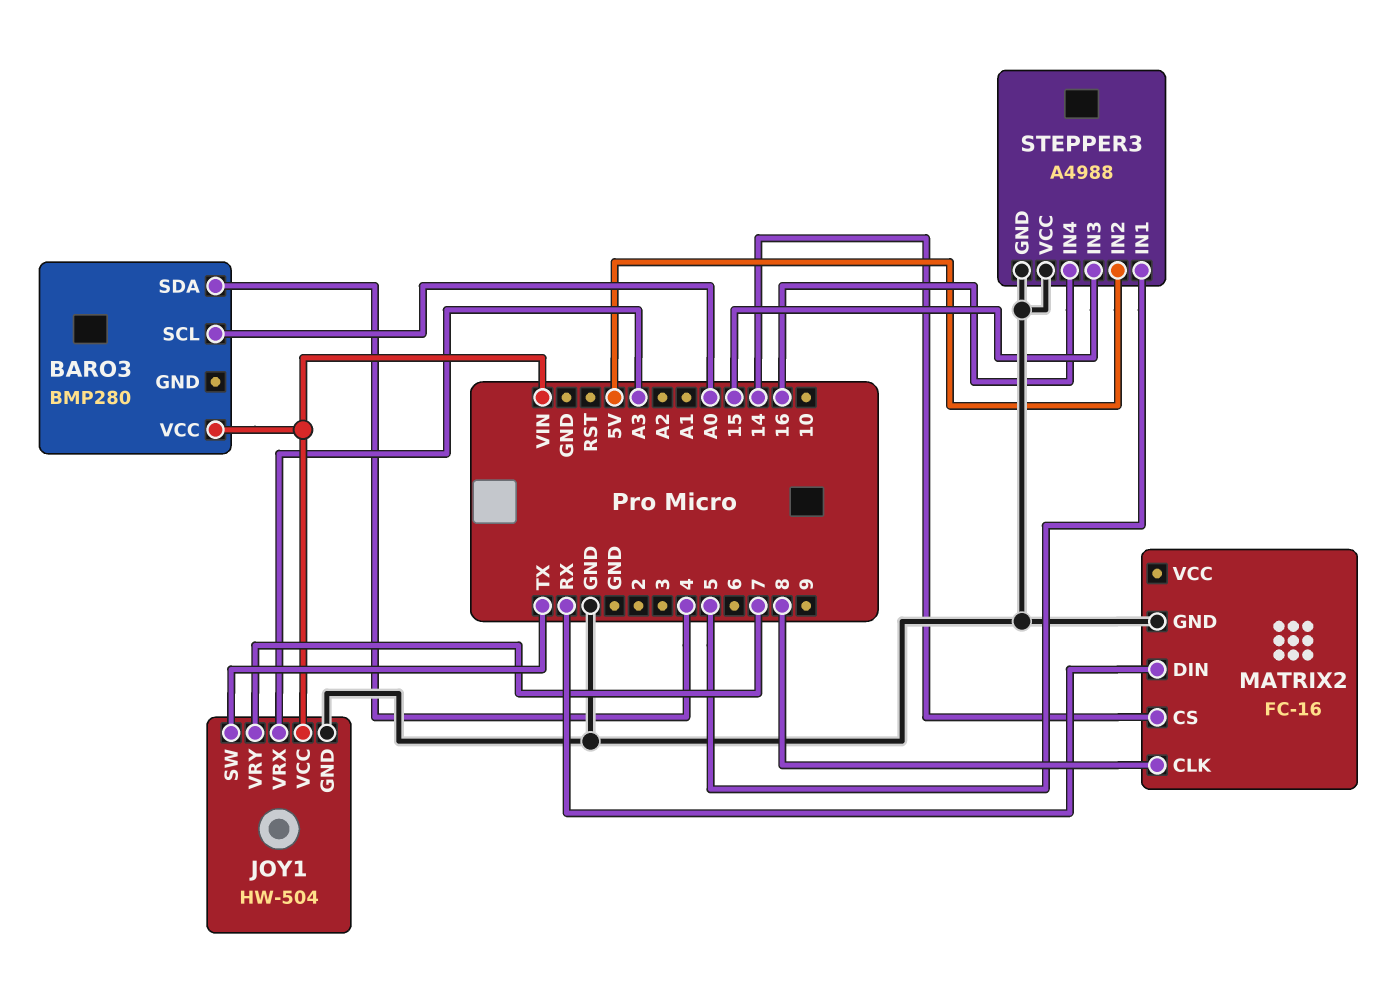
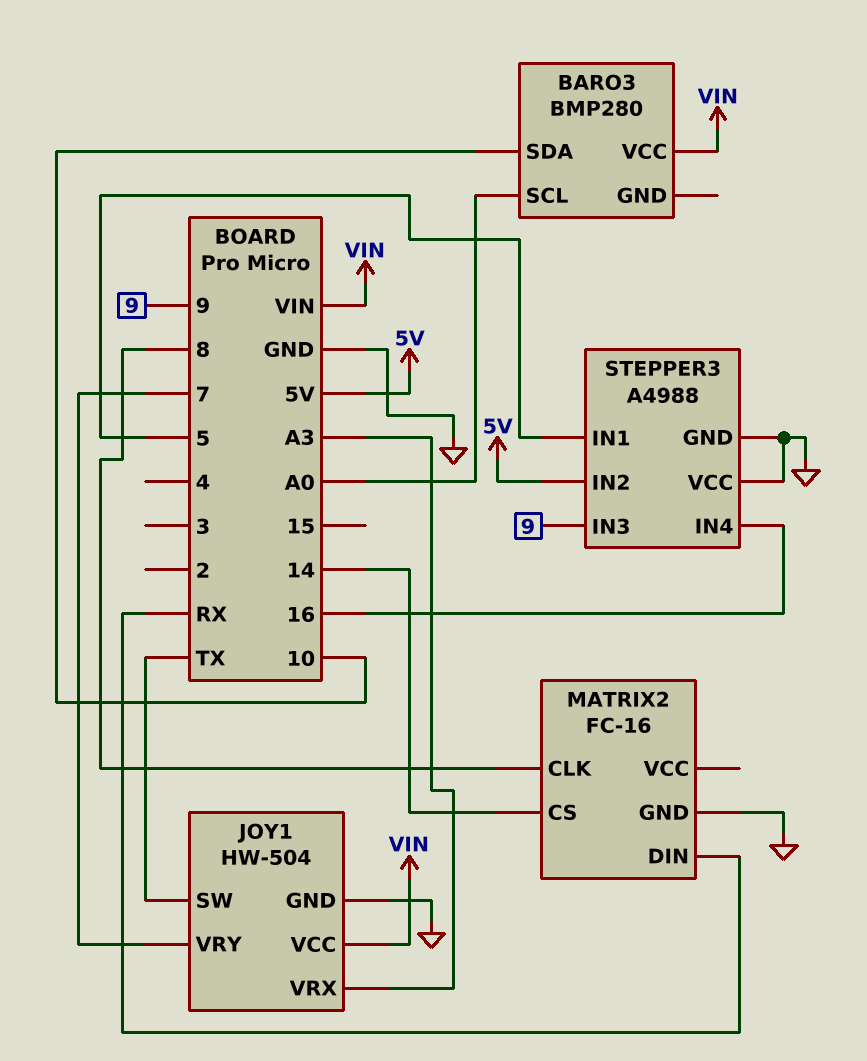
BARO3 pin SDA: 4 -> 10
STEPPER3 pin IN3: 15 -> 9

